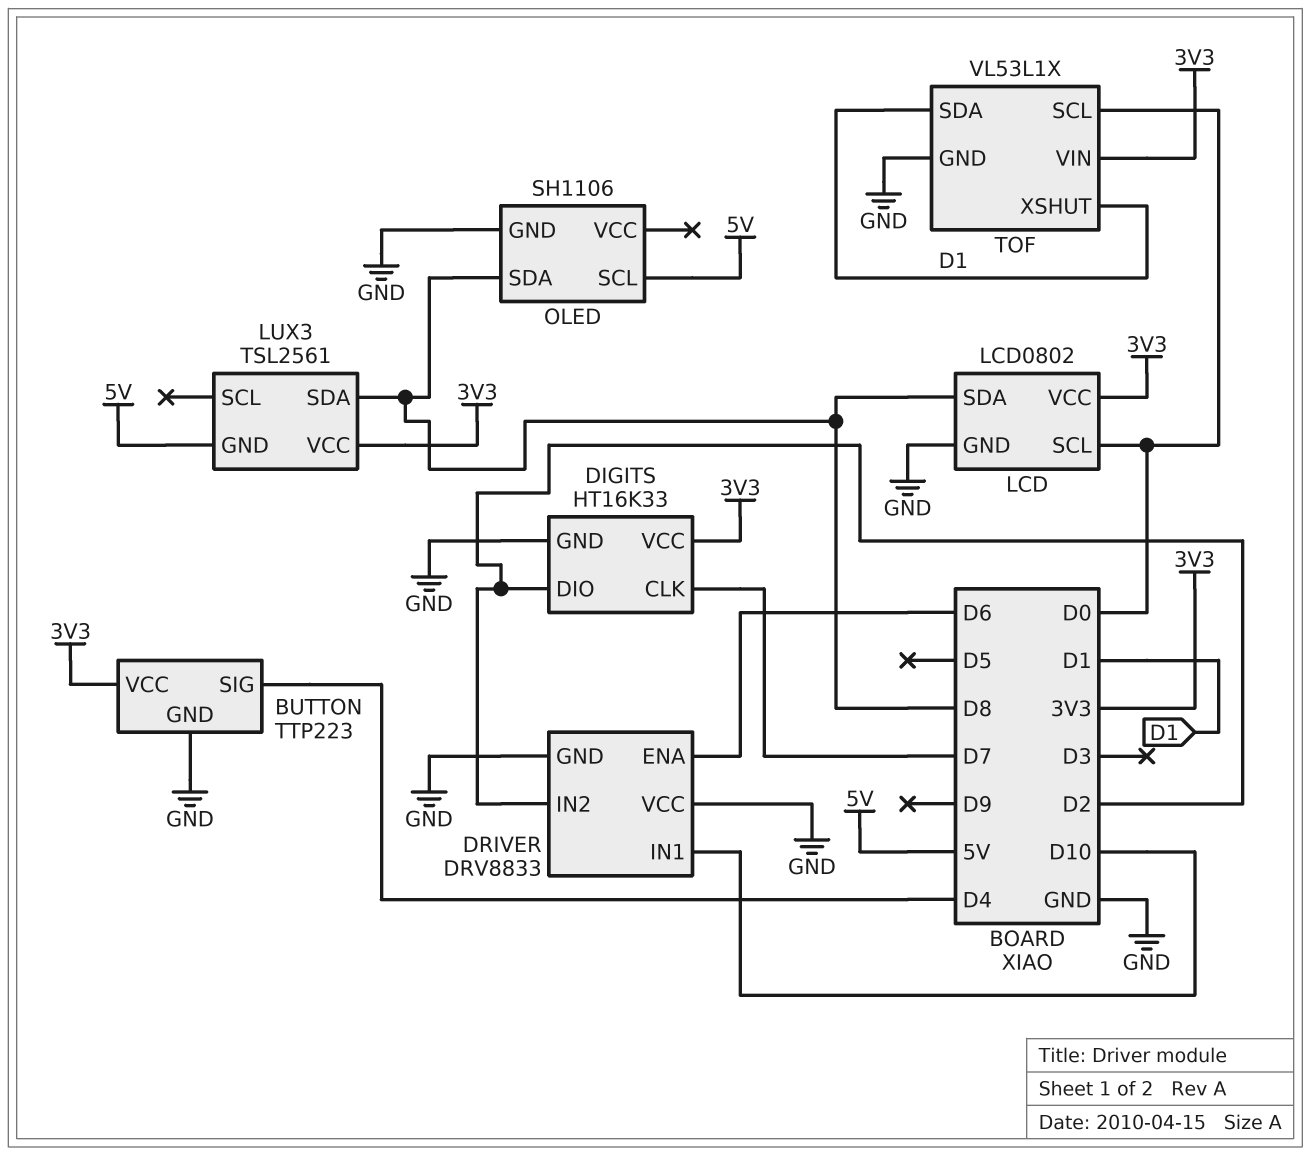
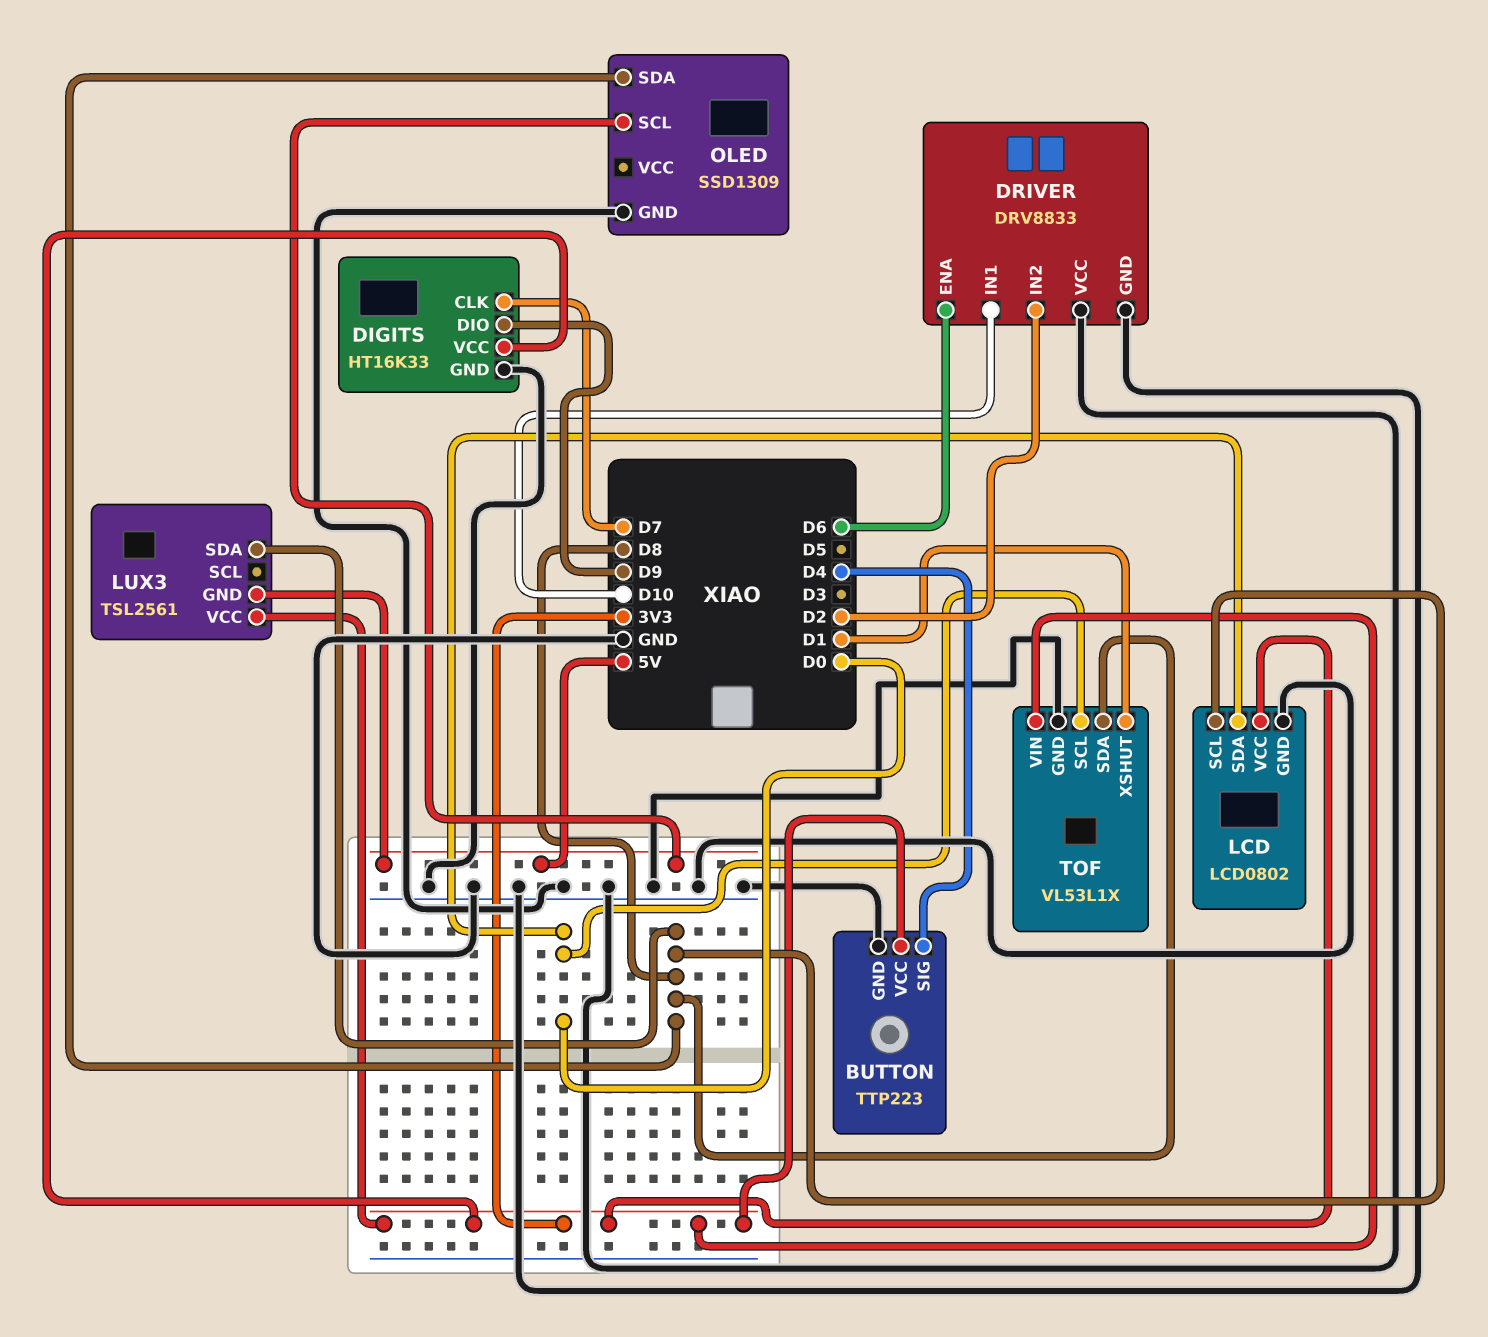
DIGITS pin DIO: D2 -> D9
LCD pin SCL: D0 -> D8
LCD pin SDA: D8 -> D0
OLED: SH1106 -> SSD1309
TOF pin SDA: D1 -> D8

